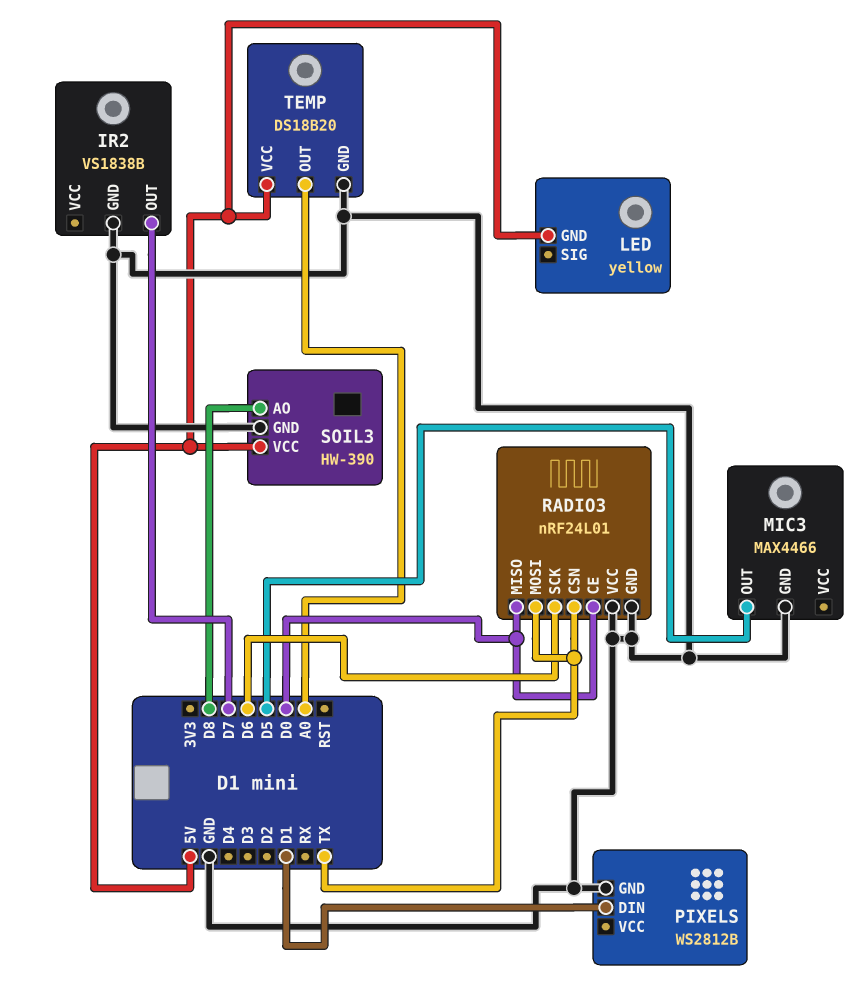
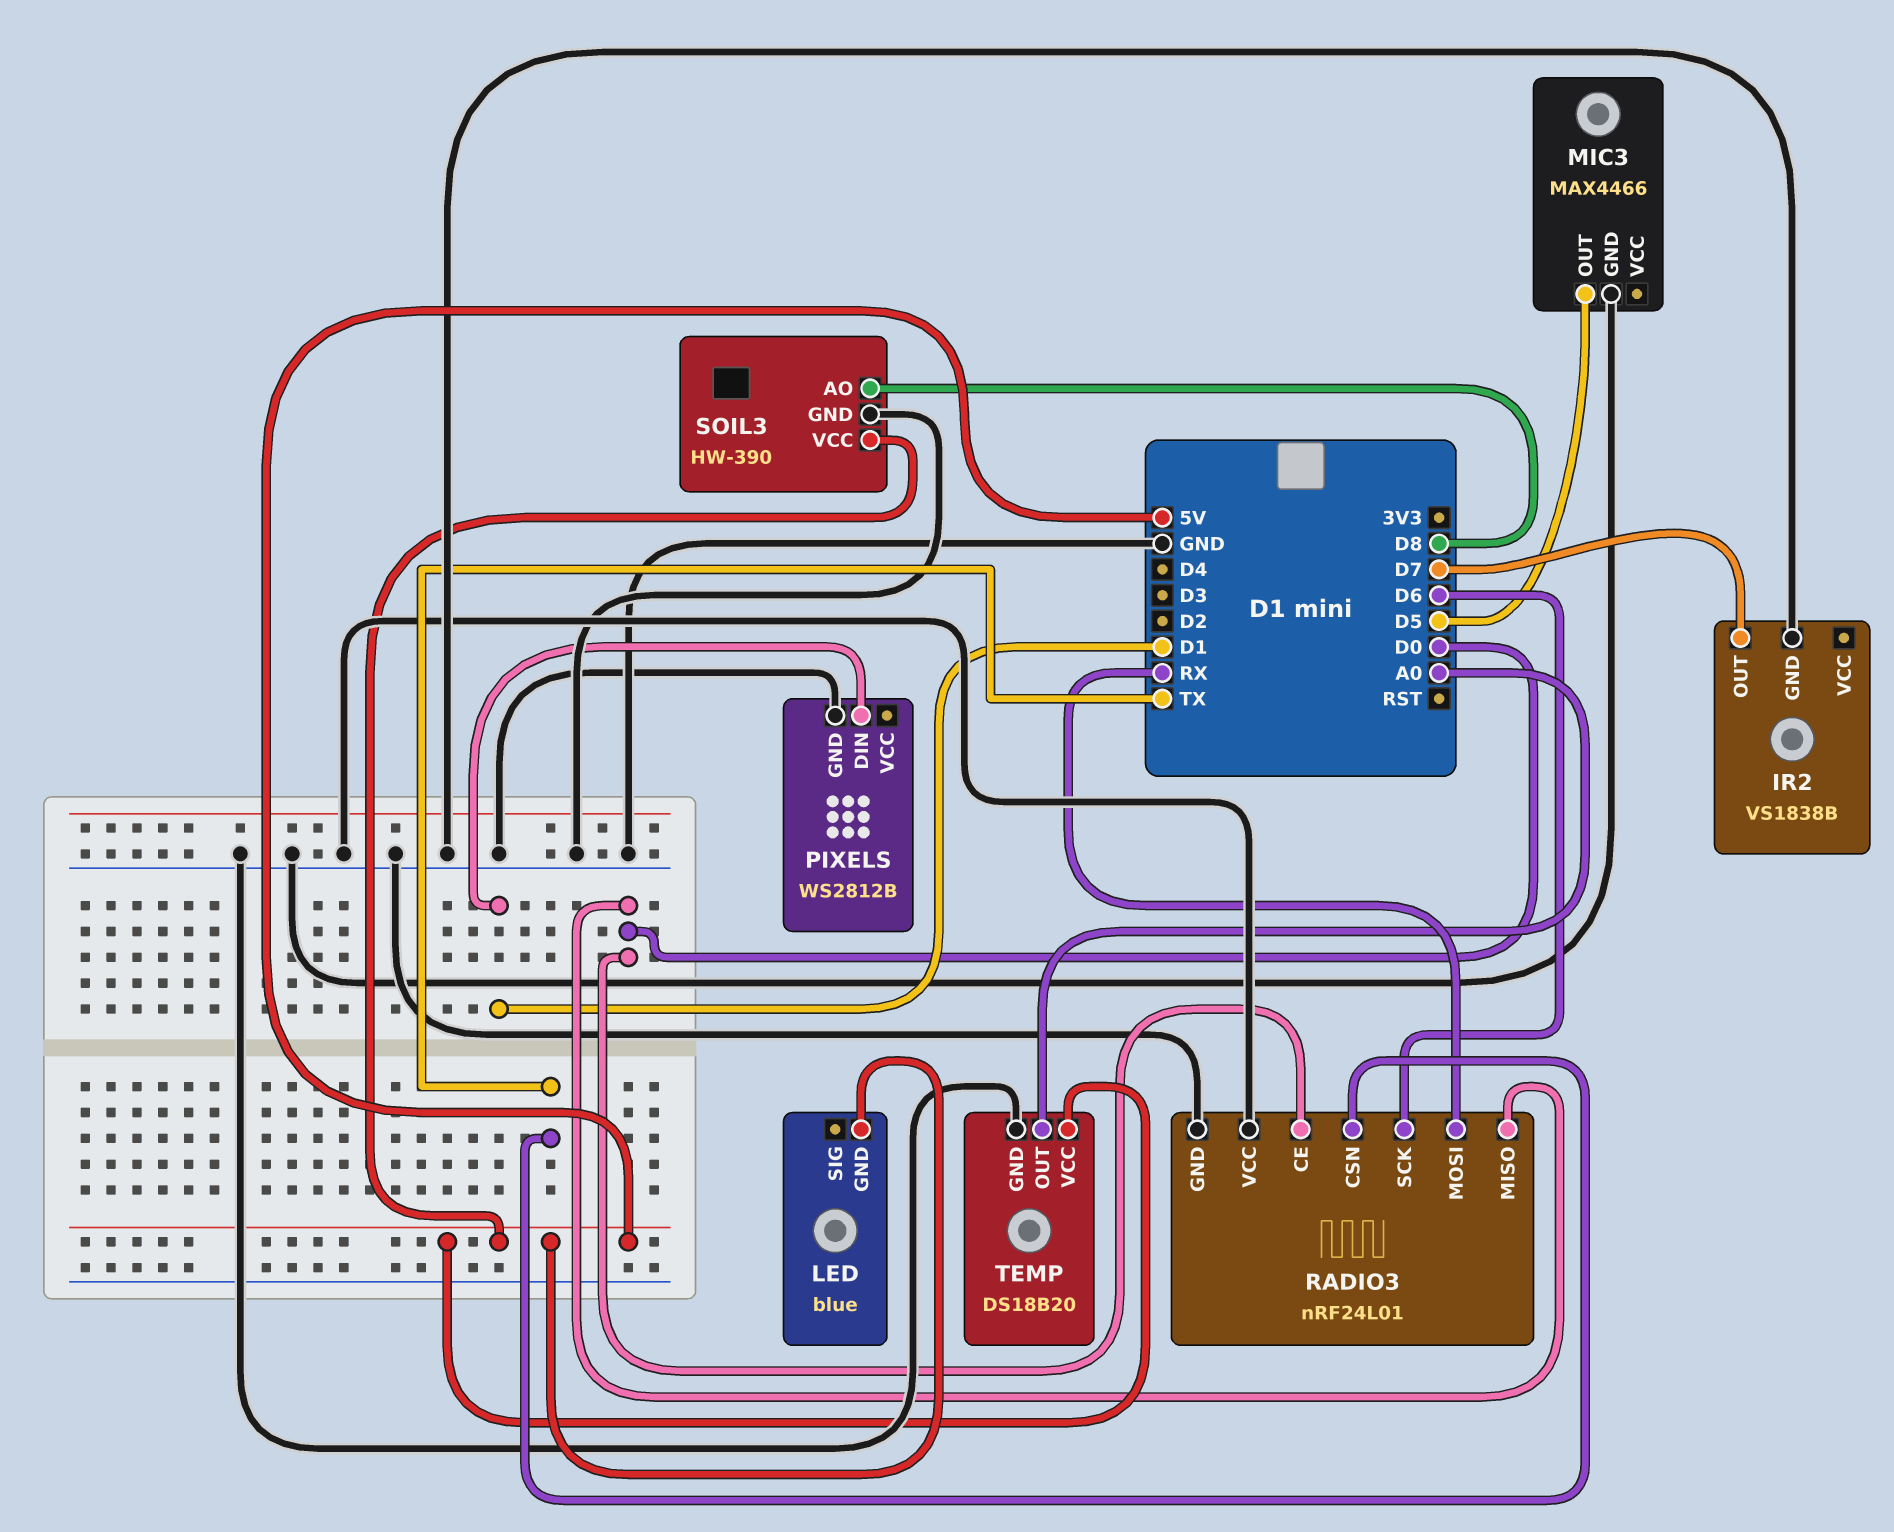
LED: yellow -> blue
RADIO3 pin MOSI: TX -> RX

